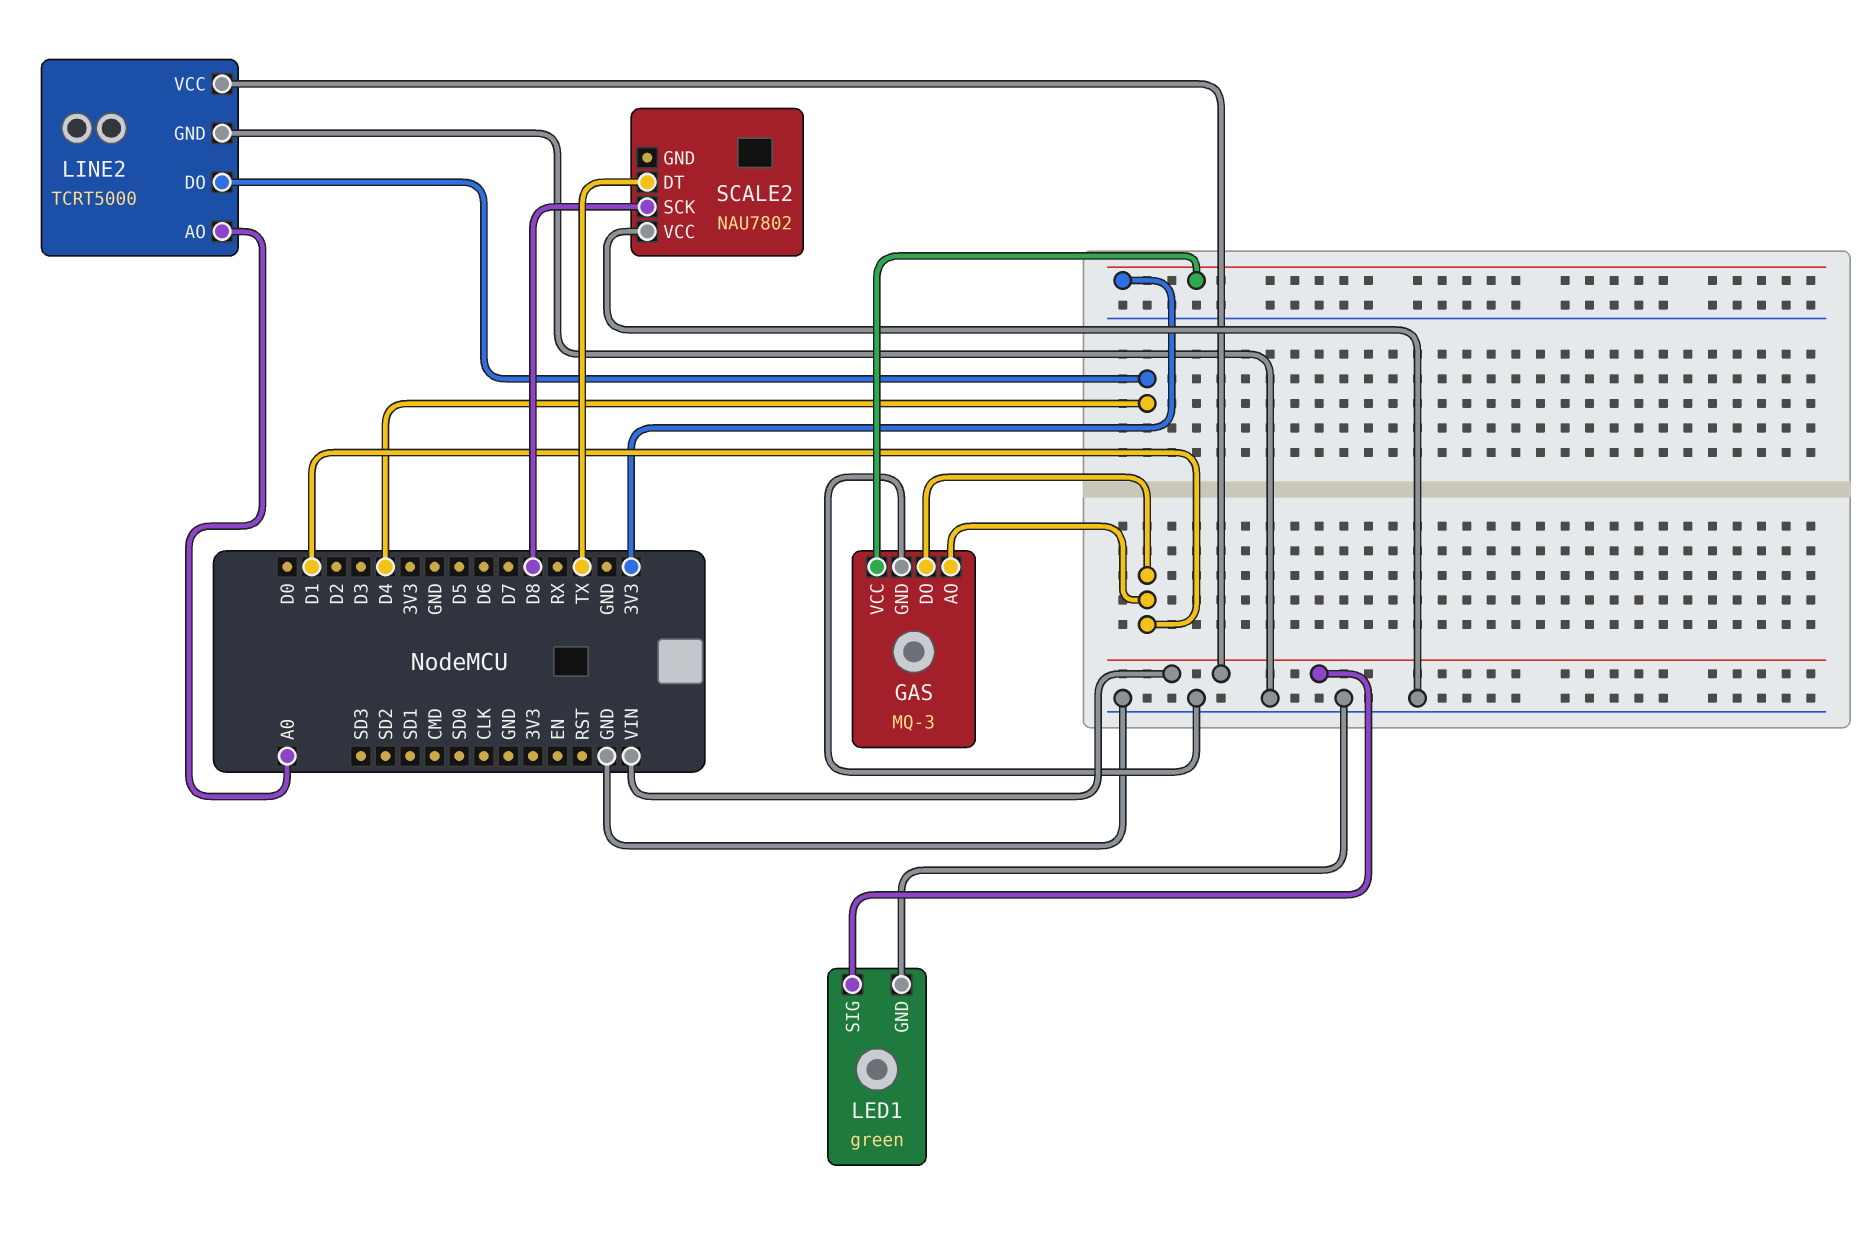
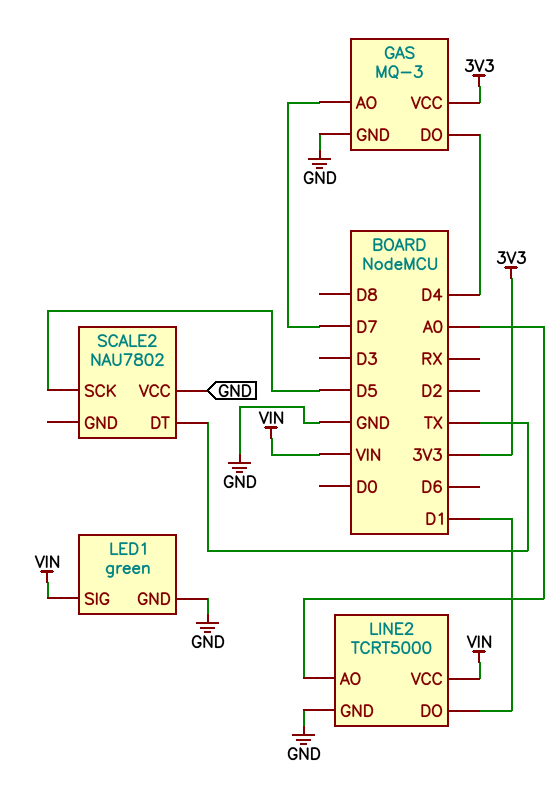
GAS pin AO: D1 -> D7
GAS pin DO: D1 -> D4
LINE2 pin DO: D4 -> D1
SCALE2 pin SCK: D8 -> D5

